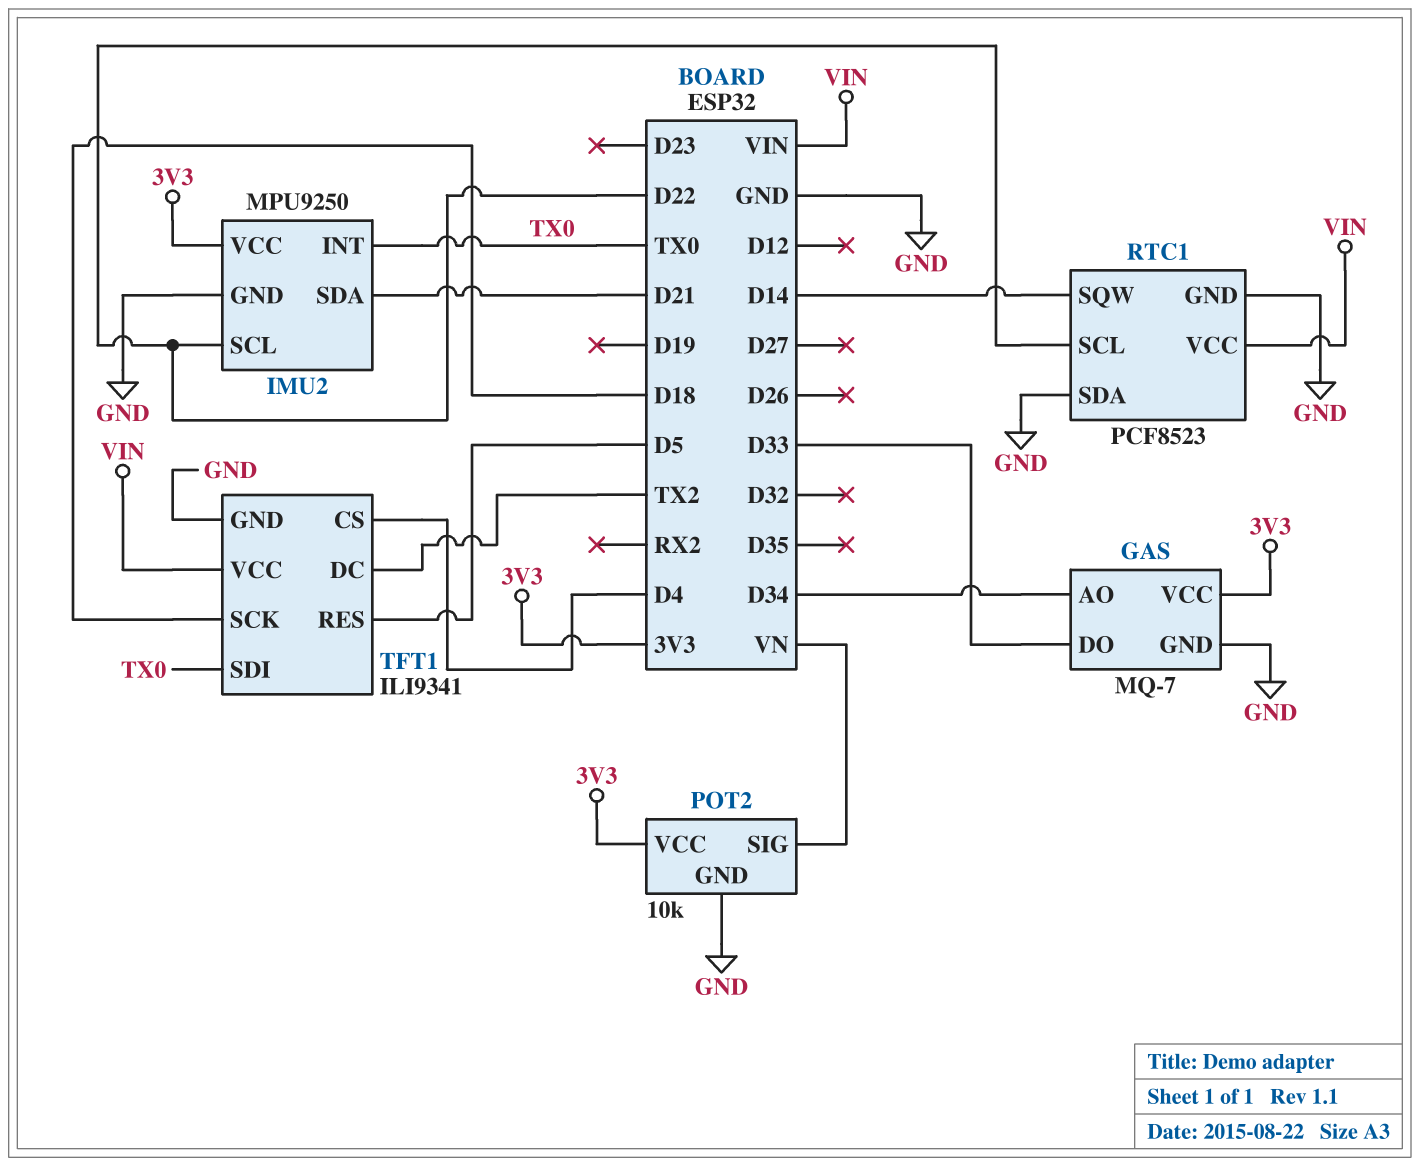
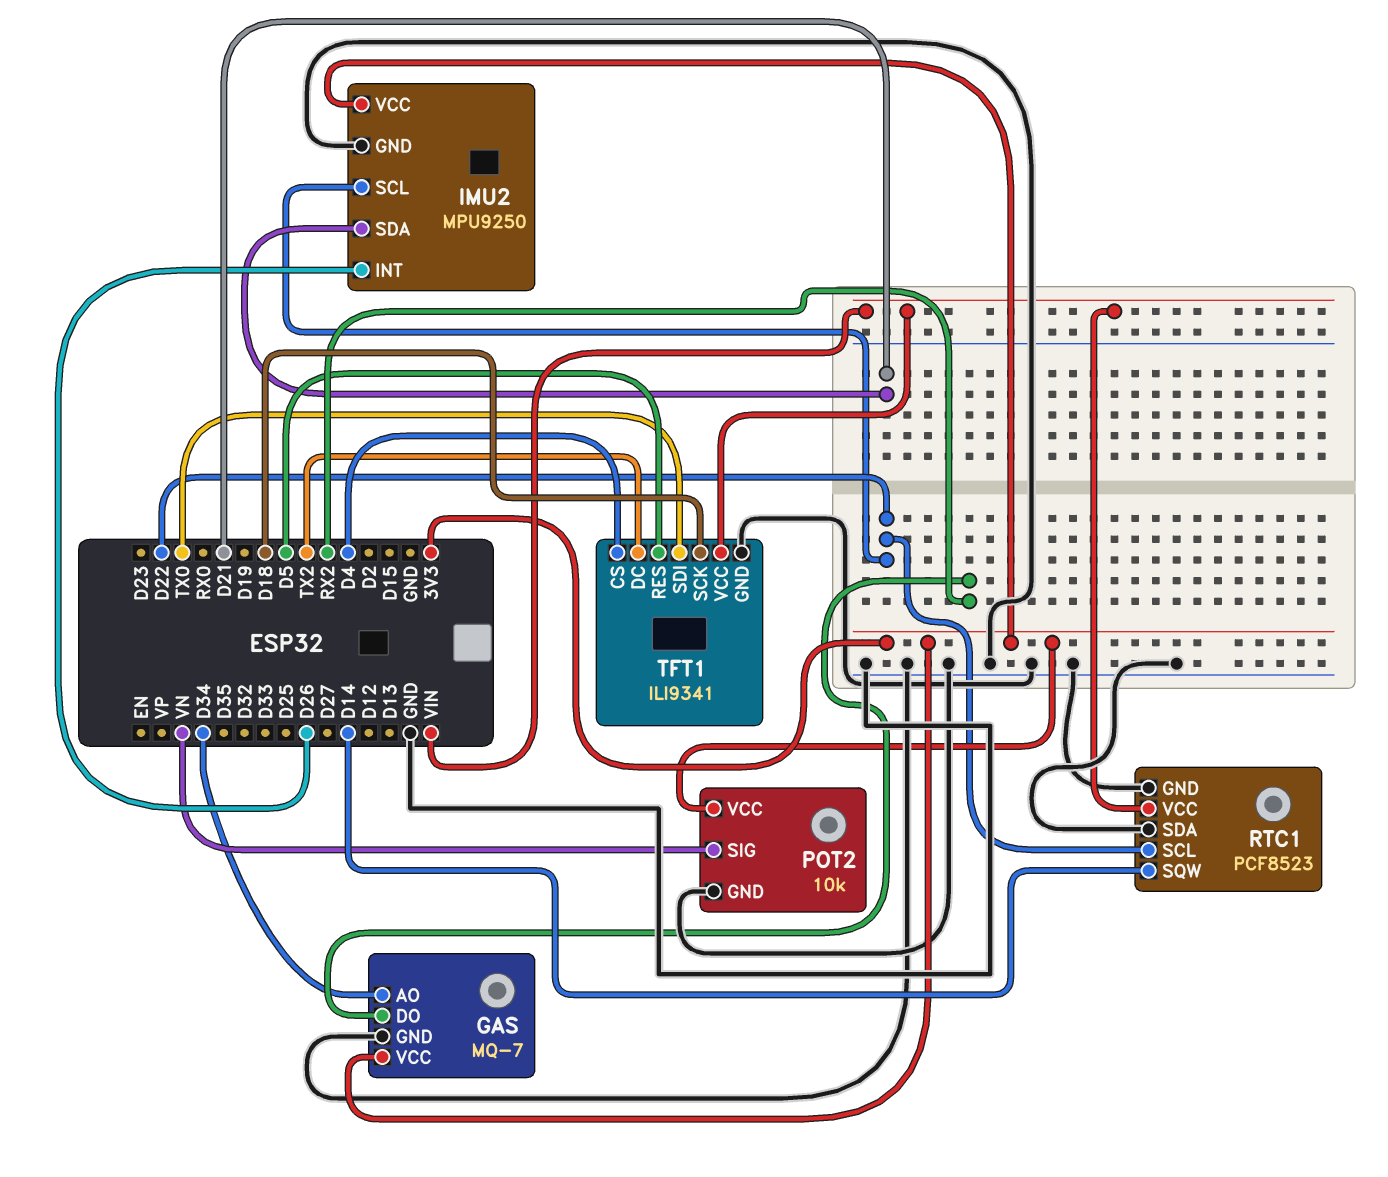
GAS pin DO: D33 -> RX2
IMU2 pin INT: TX0 -> D26

